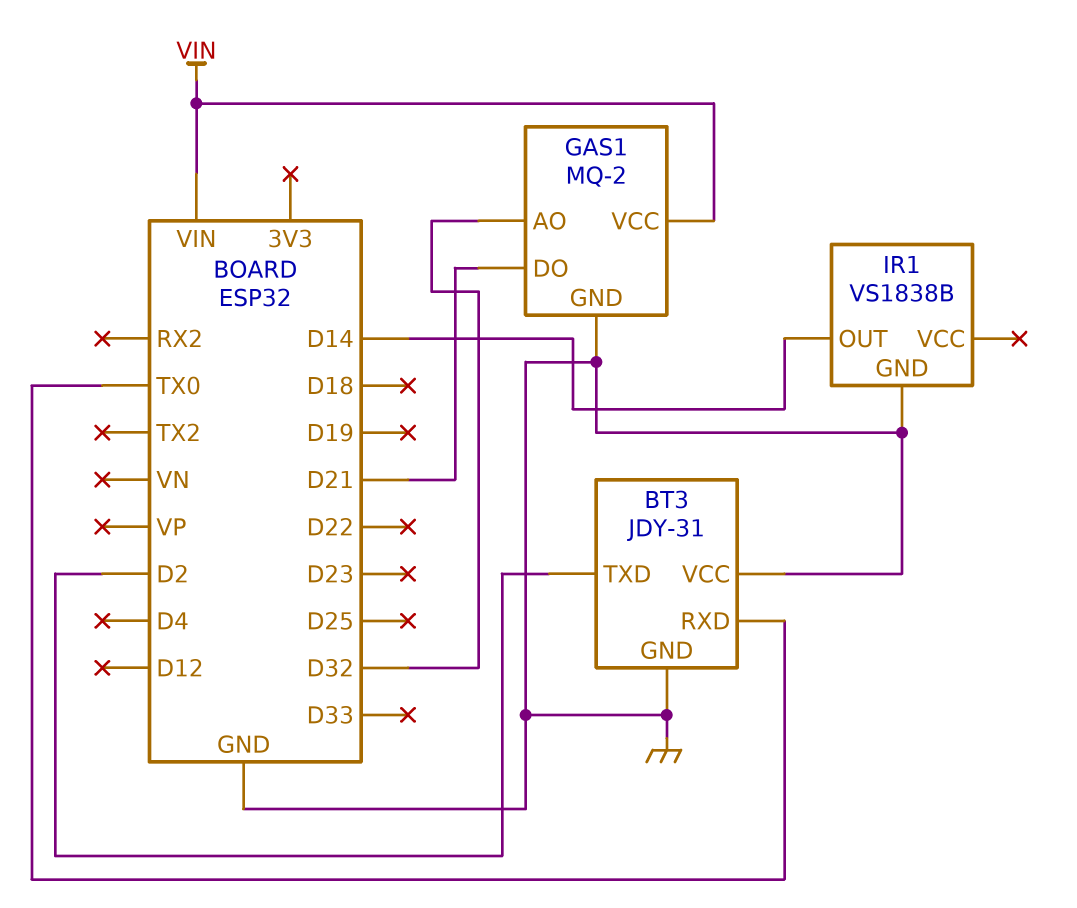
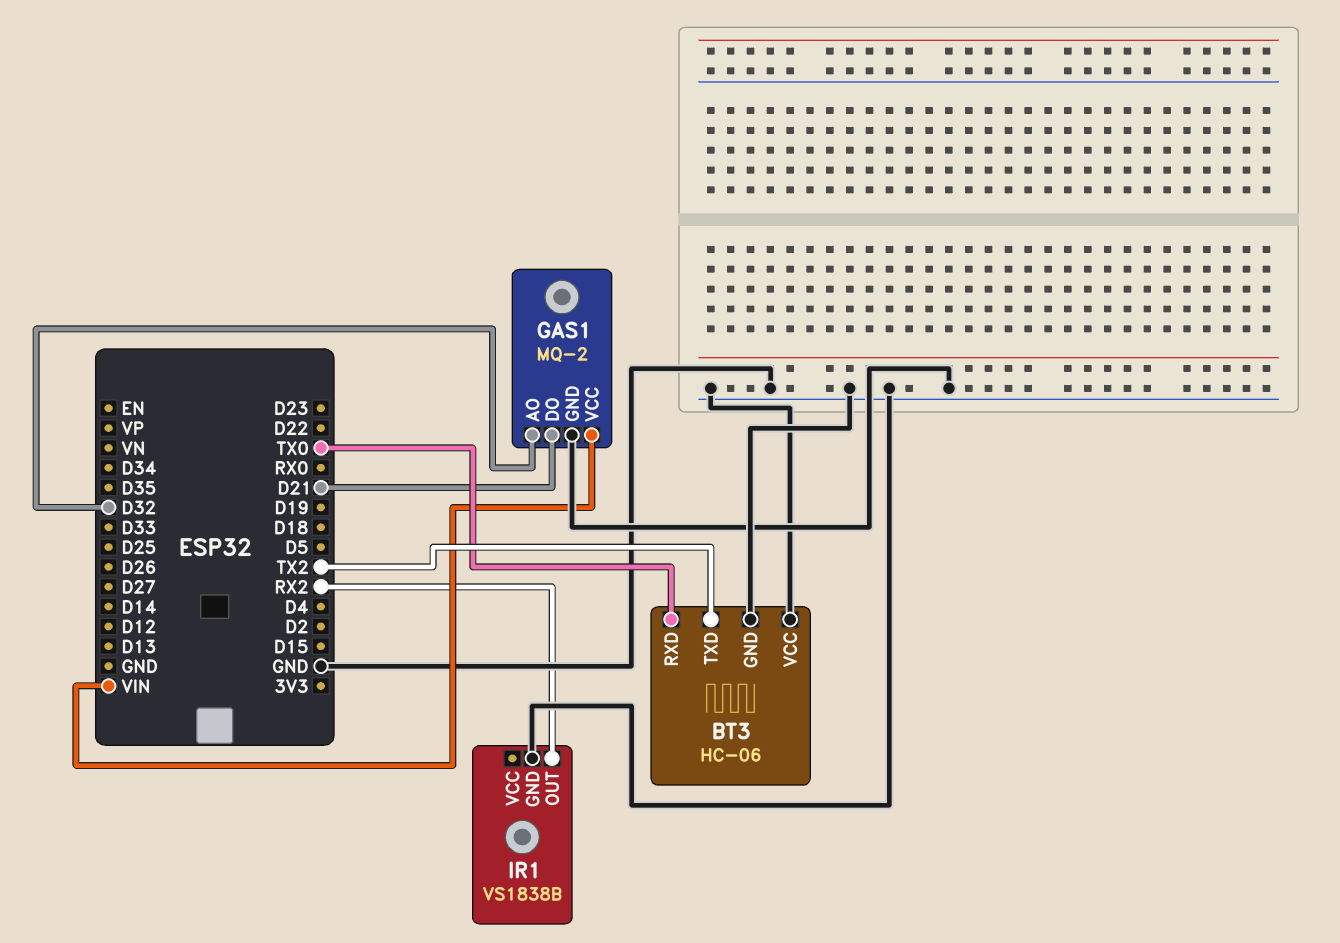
BT3: JDY-31 -> HC-06
BT3 pin TXD: D2 -> TX2
IR1 pin OUT: D14 -> RX2

